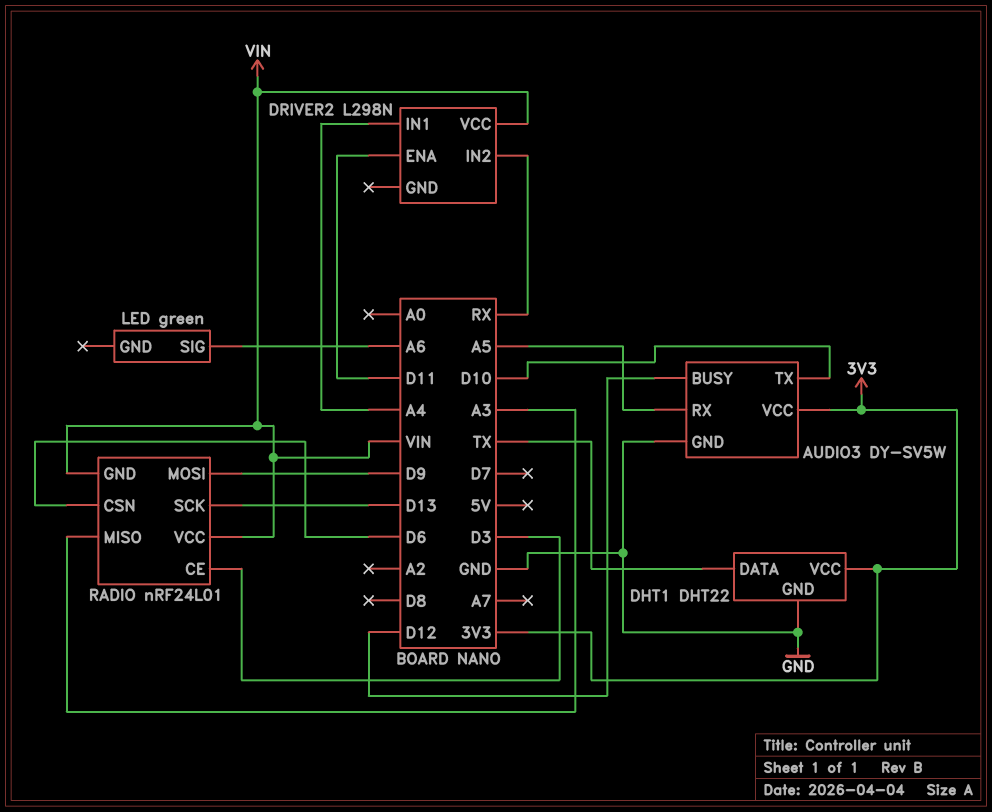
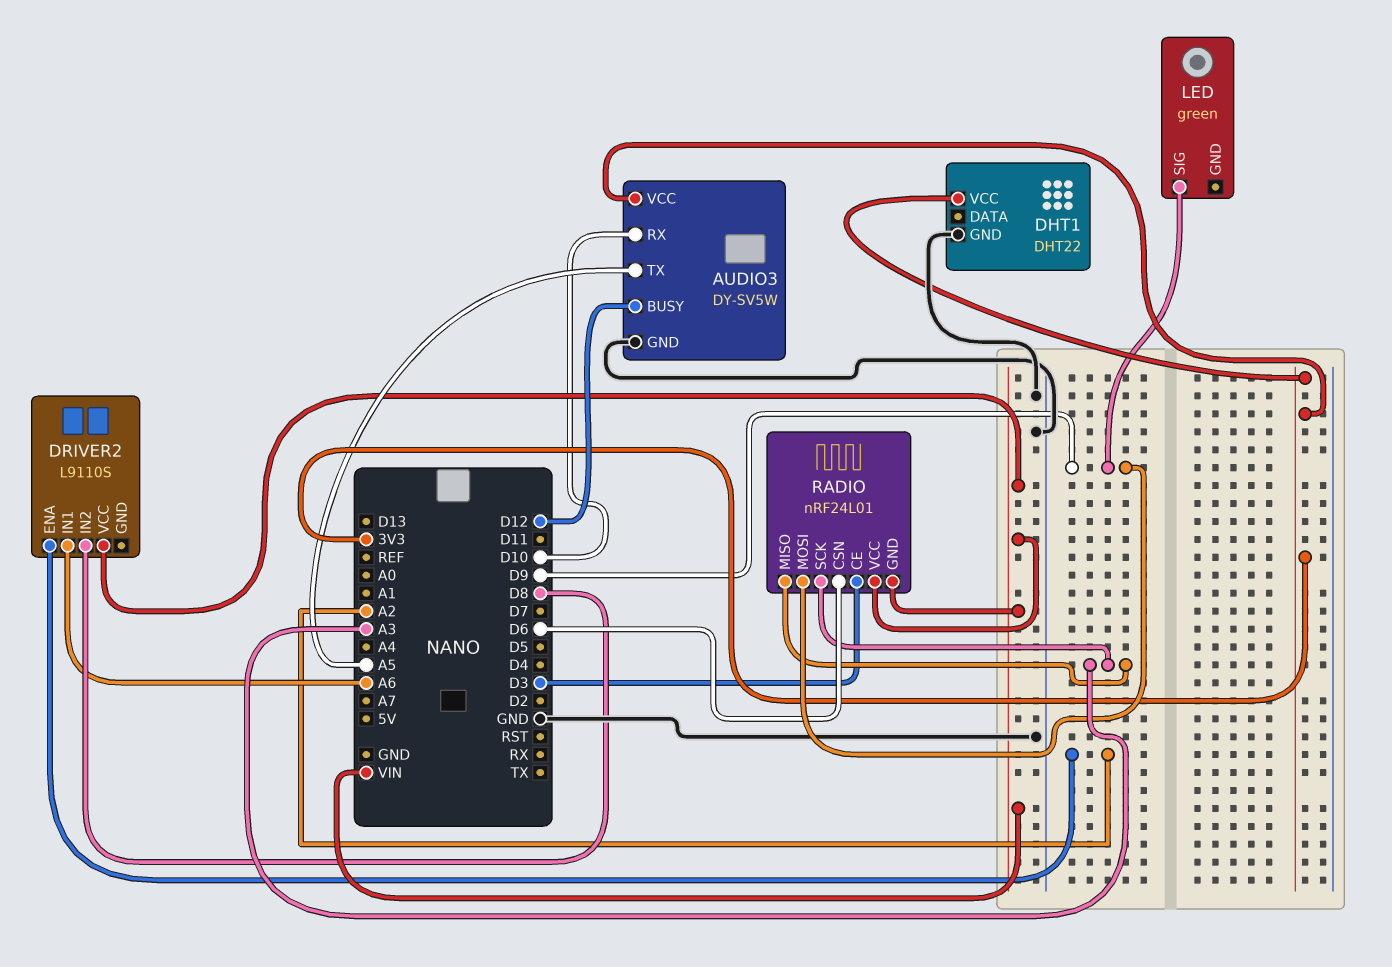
AUDIO3 pin RX: A5 -> D10
AUDIO3 pin TX: D10 -> A5
DHT1 pin DATA: TX -> none
DRIVER2: L298N -> L9110S
DRIVER2 pin ENA: D11 -> A2
DRIVER2 pin IN1: A4 -> A6
DRIVER2 pin IN2: RX -> D8
LED pin SIG: A6 -> D9
RADIO pin SCK: D13 -> A3

